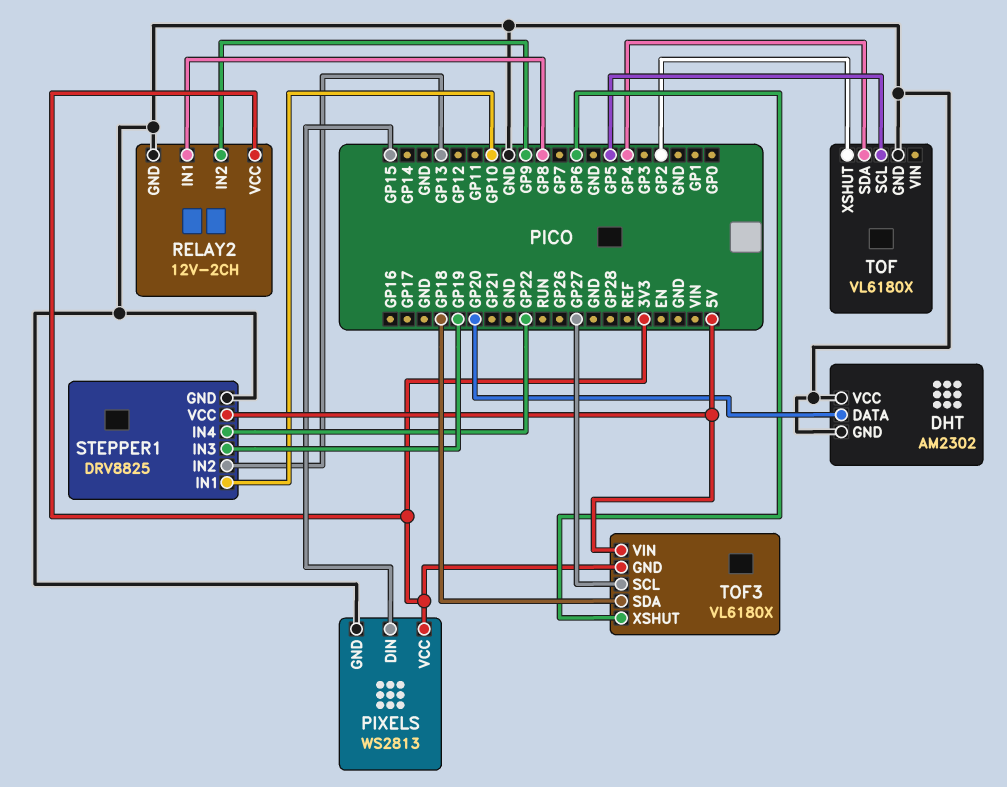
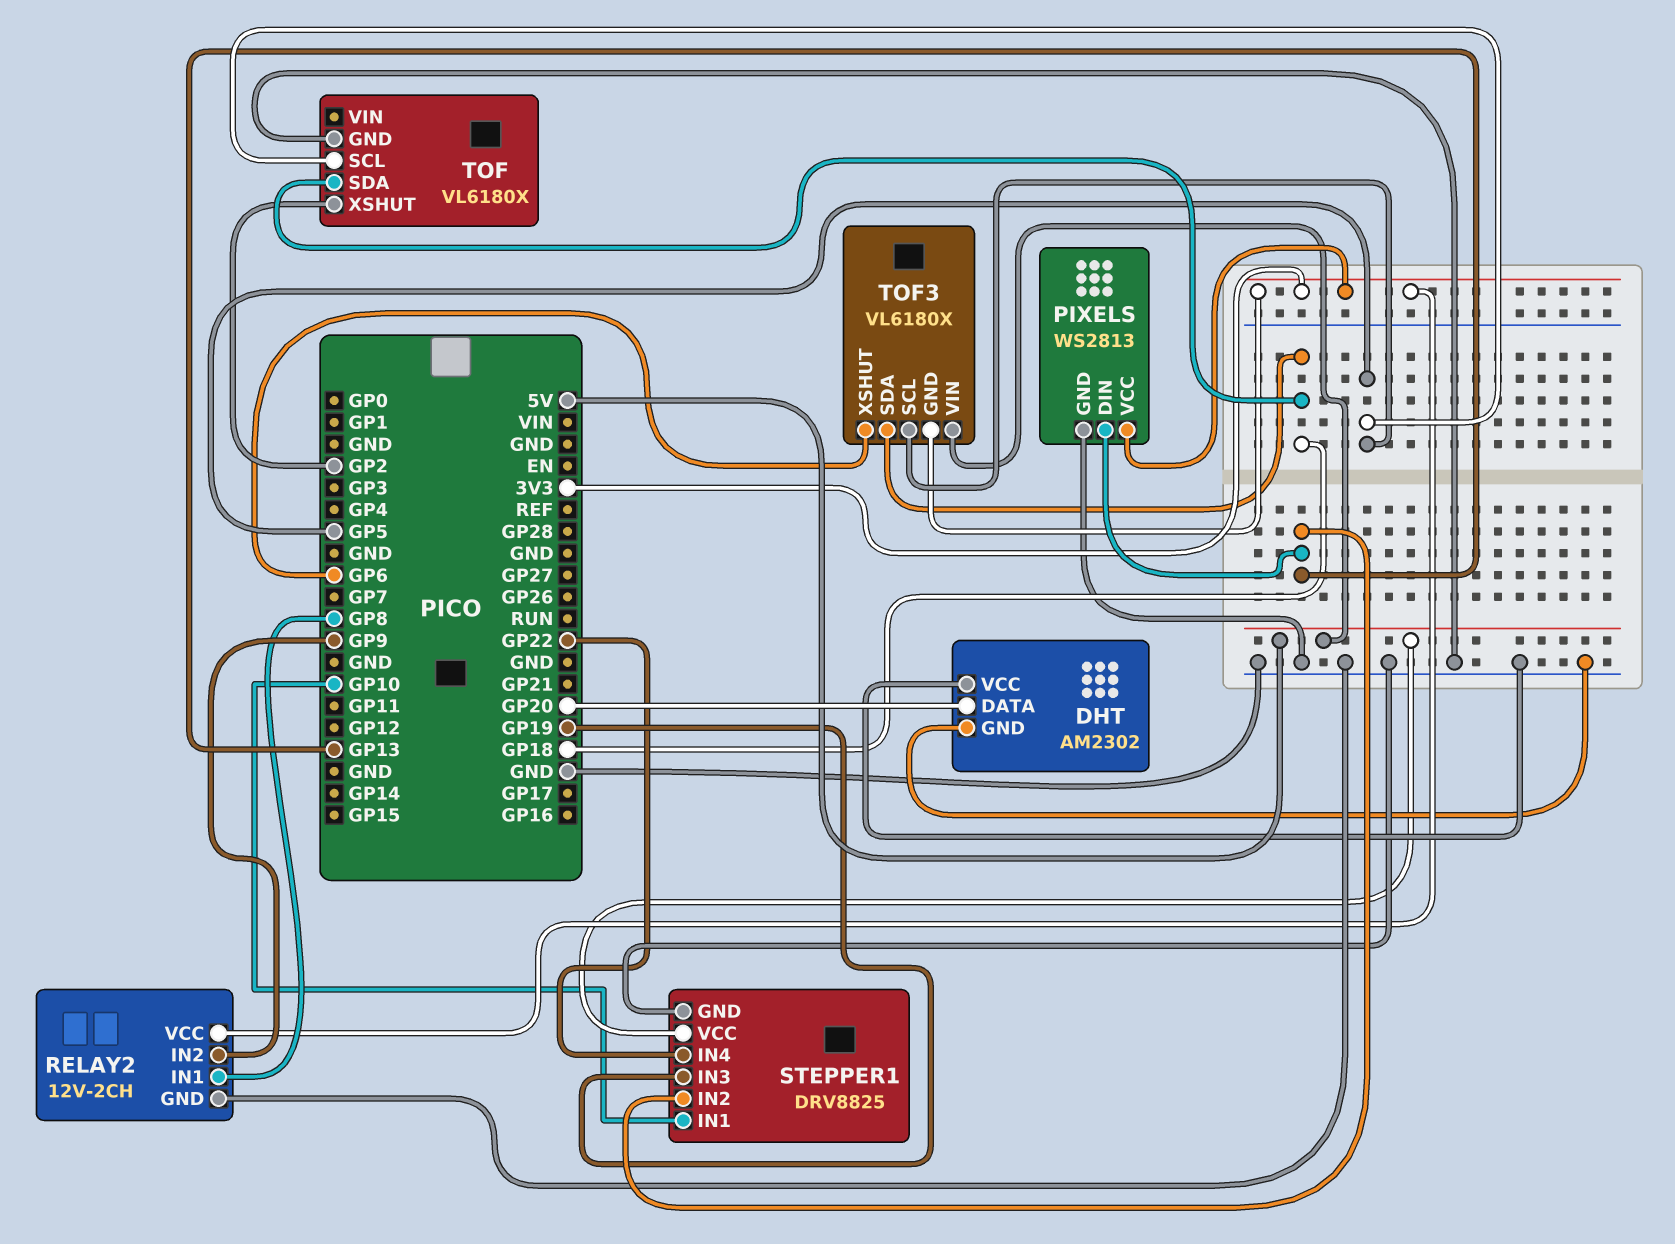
PIXELS pin DIN: GP15 -> GP13
TOF pin SDA: GP4 -> GP18
TOF3 pin SCL: GP27 -> GP5

